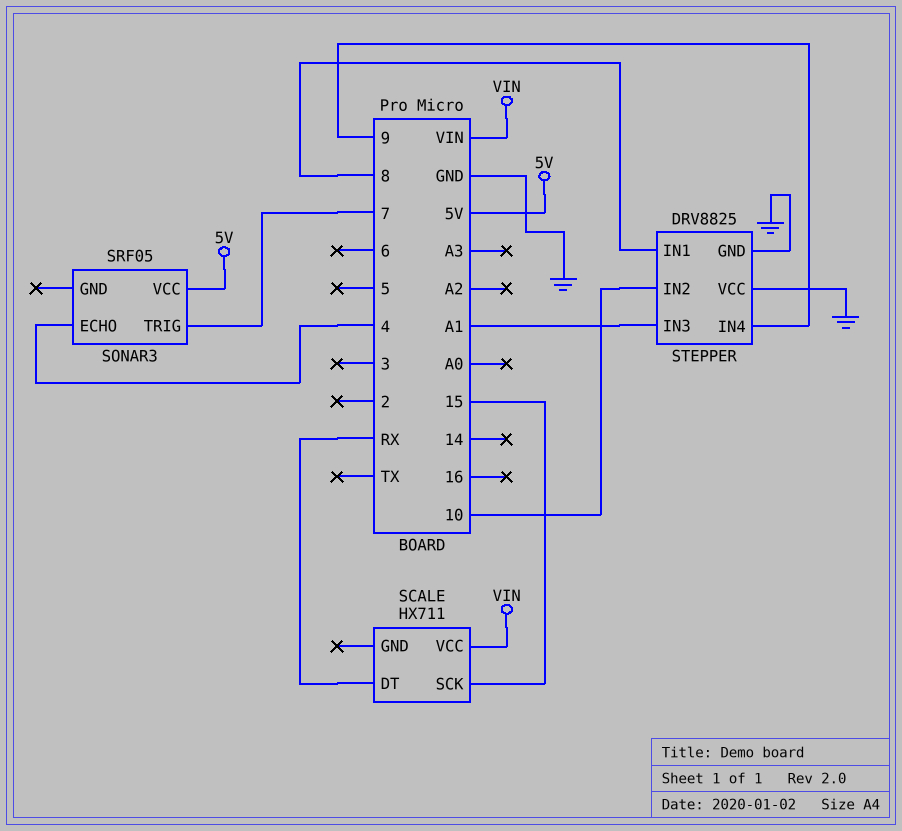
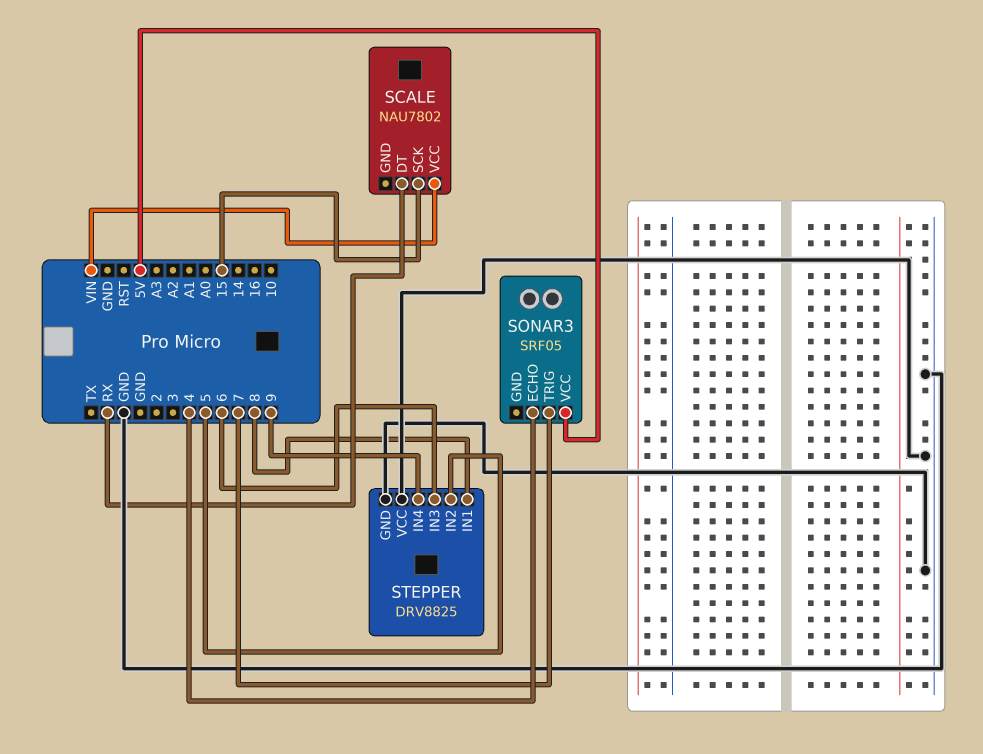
SCALE: HX711 -> NAU7802
STEPPER pin IN2: 10 -> 5
STEPPER pin IN3: A1 -> 6

